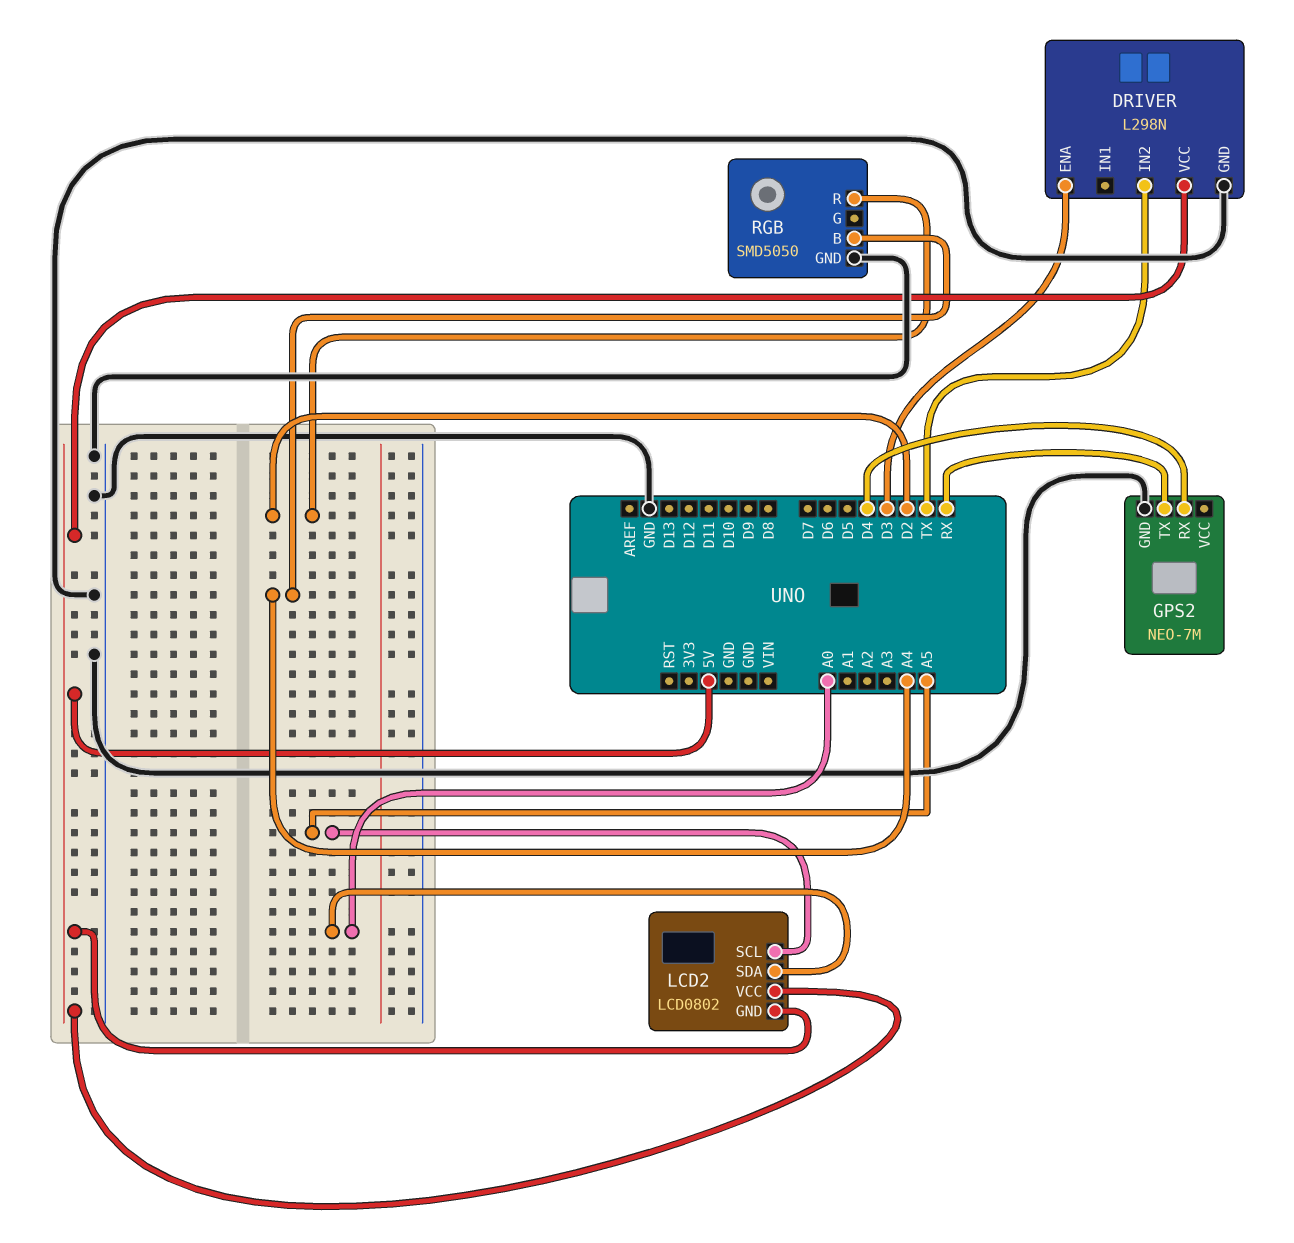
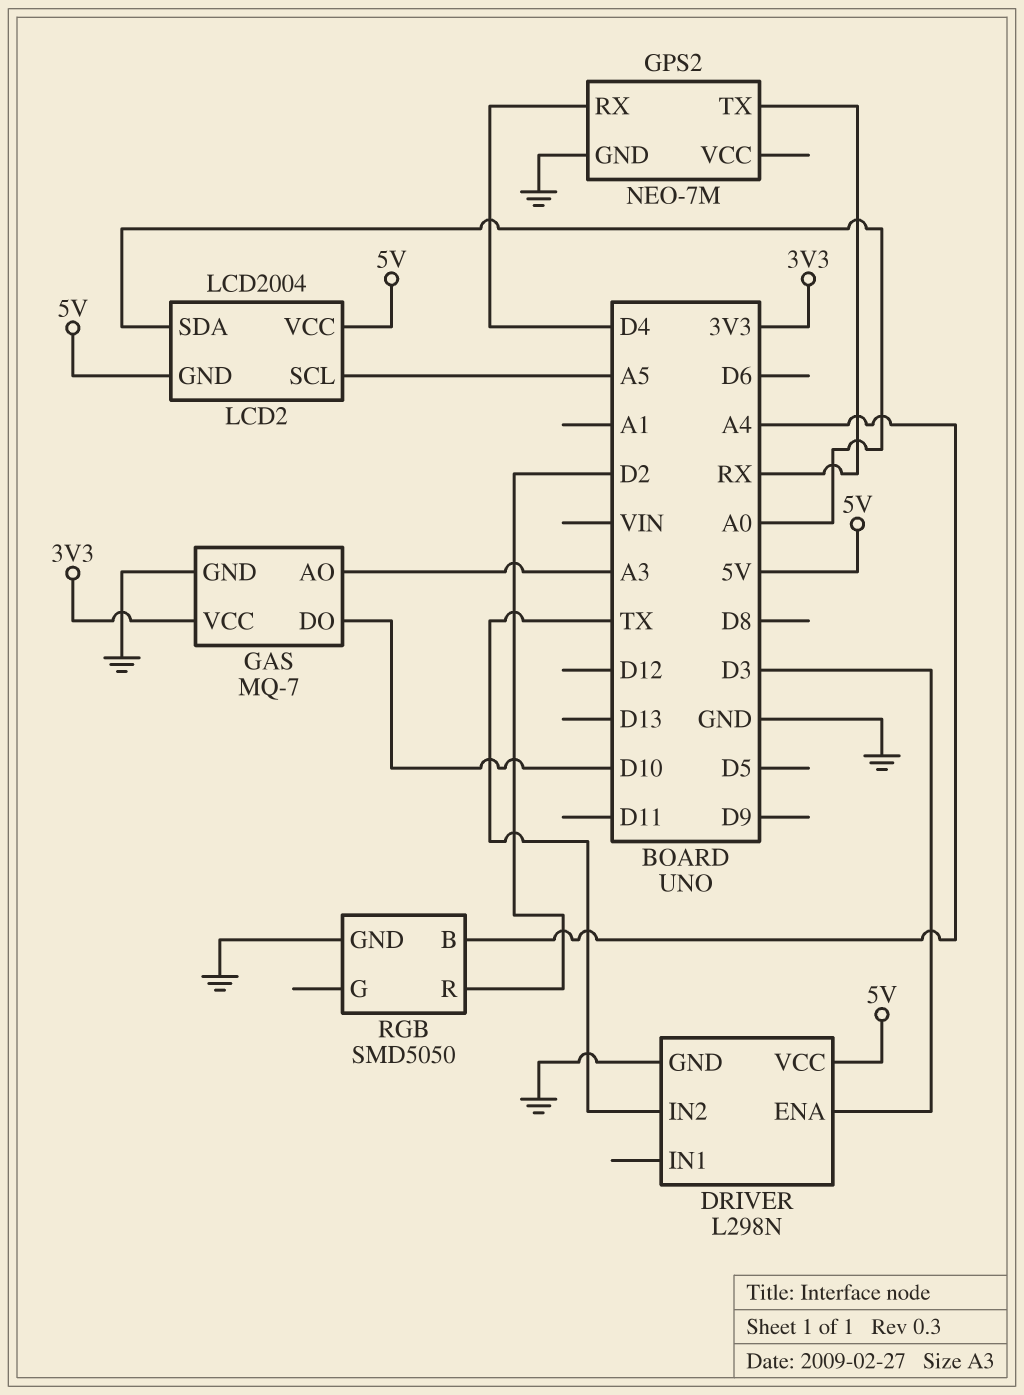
GAS: none -> MQ-7
GAS pin AO: none -> A3
GAS pin DO: none -> D10
GAS pin GND: none -> GND
GAS pin VCC: none -> 3V3
LCD2: LCD0802 -> LCD2004

